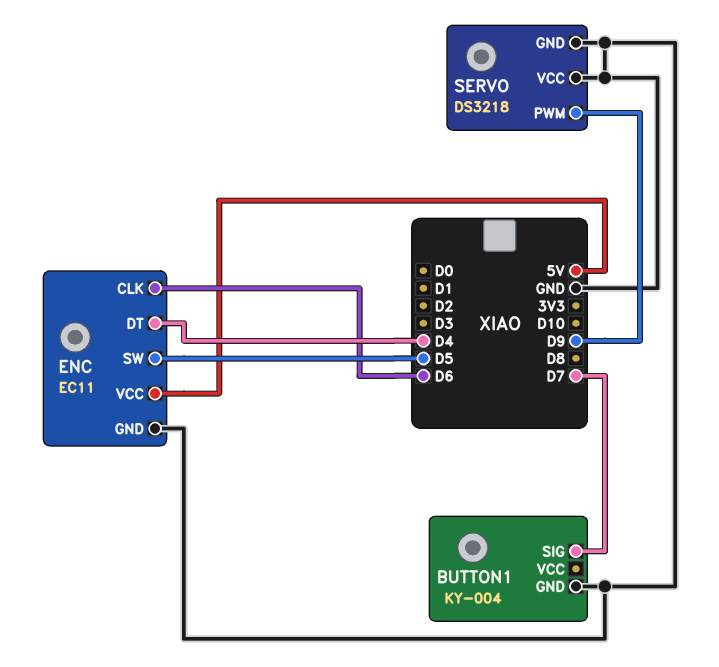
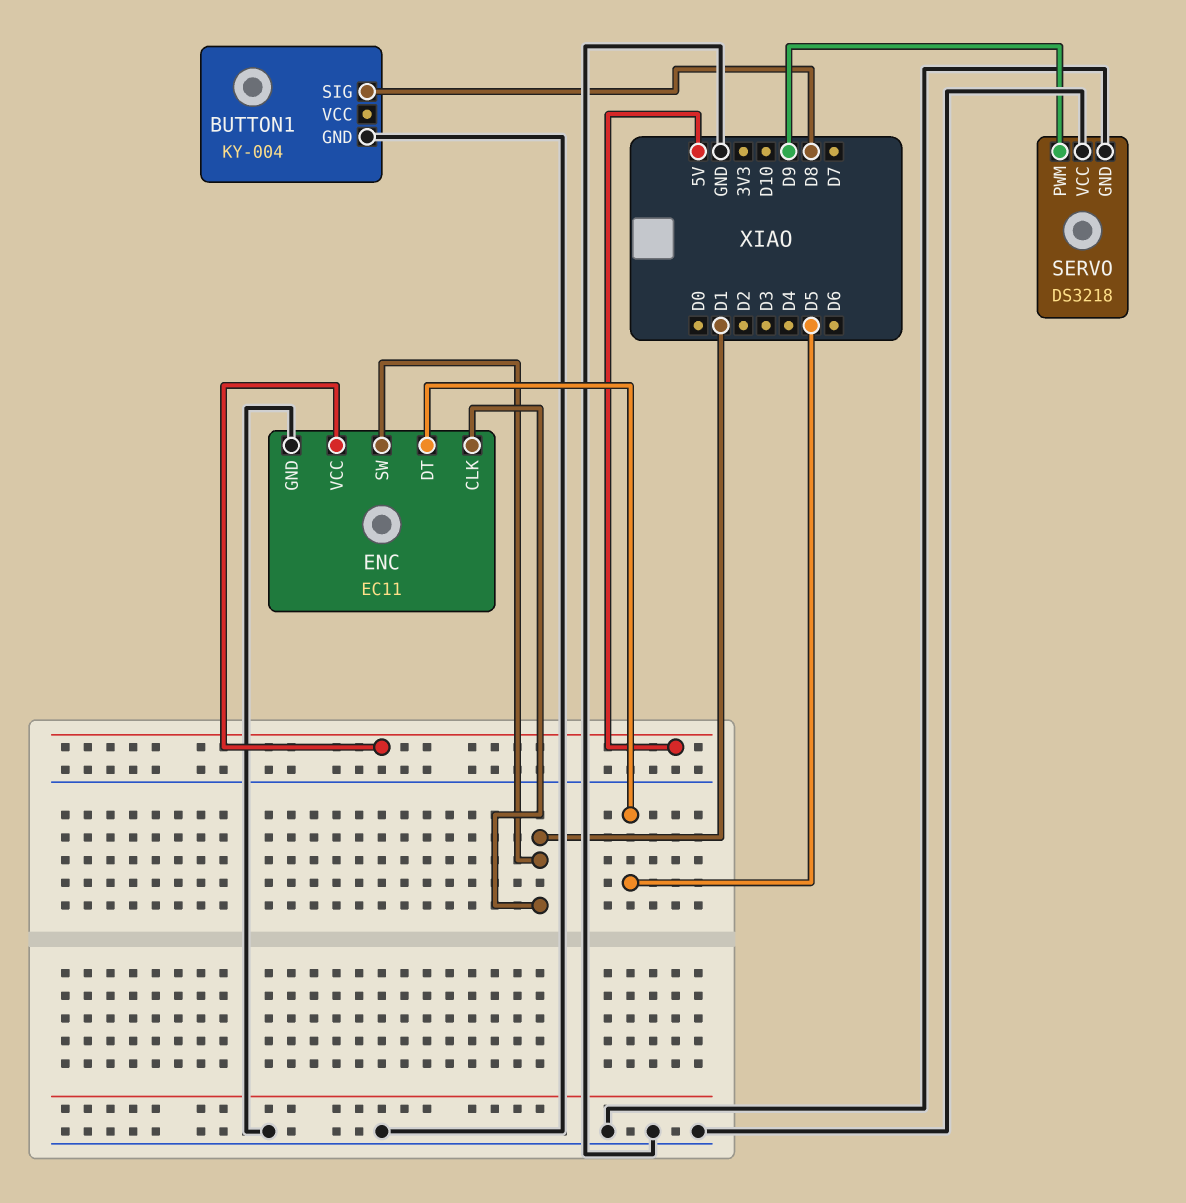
BUTTON1 pin SIG: D7 -> D8
ENC pin CLK: D6 -> D1
ENC pin DT: D4 -> D5
ENC pin SW: D5 -> D1

